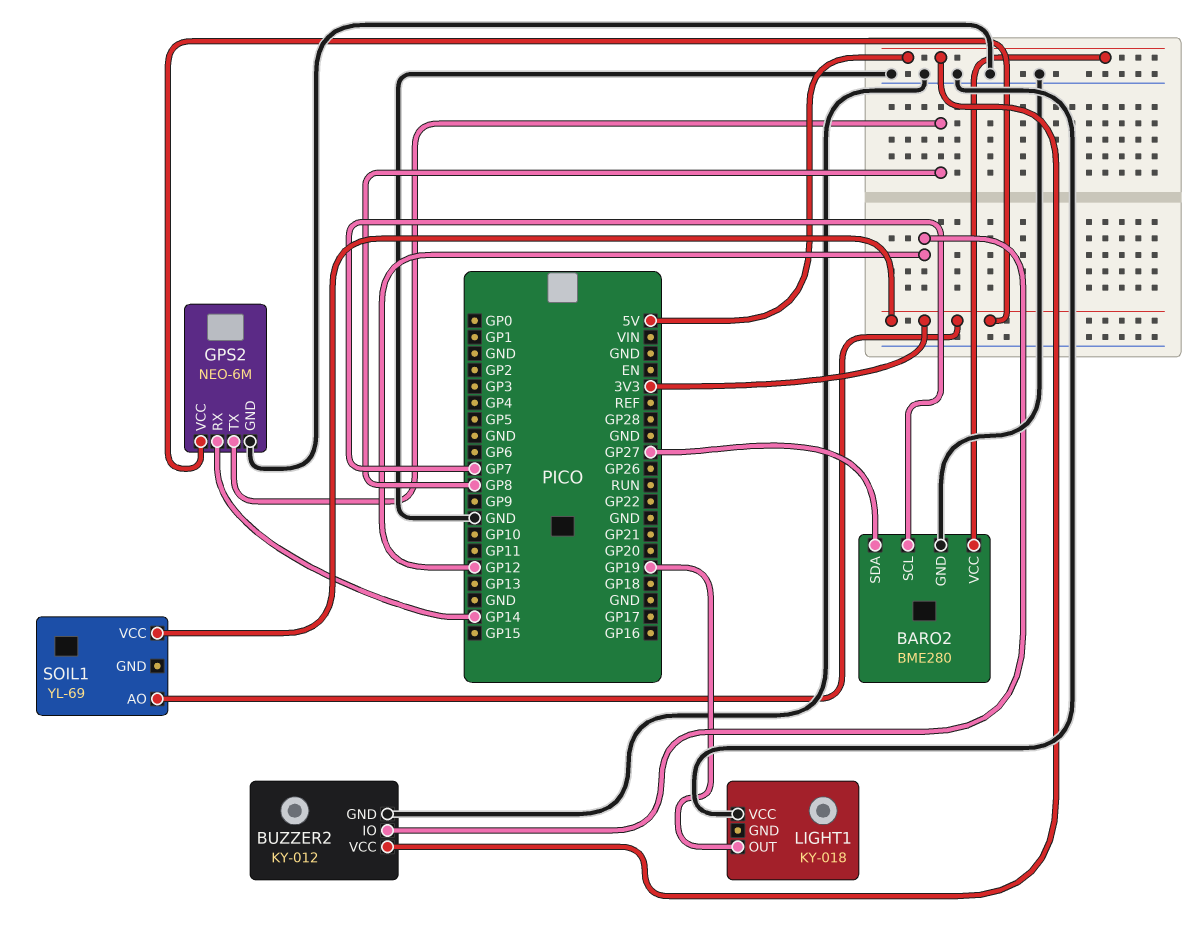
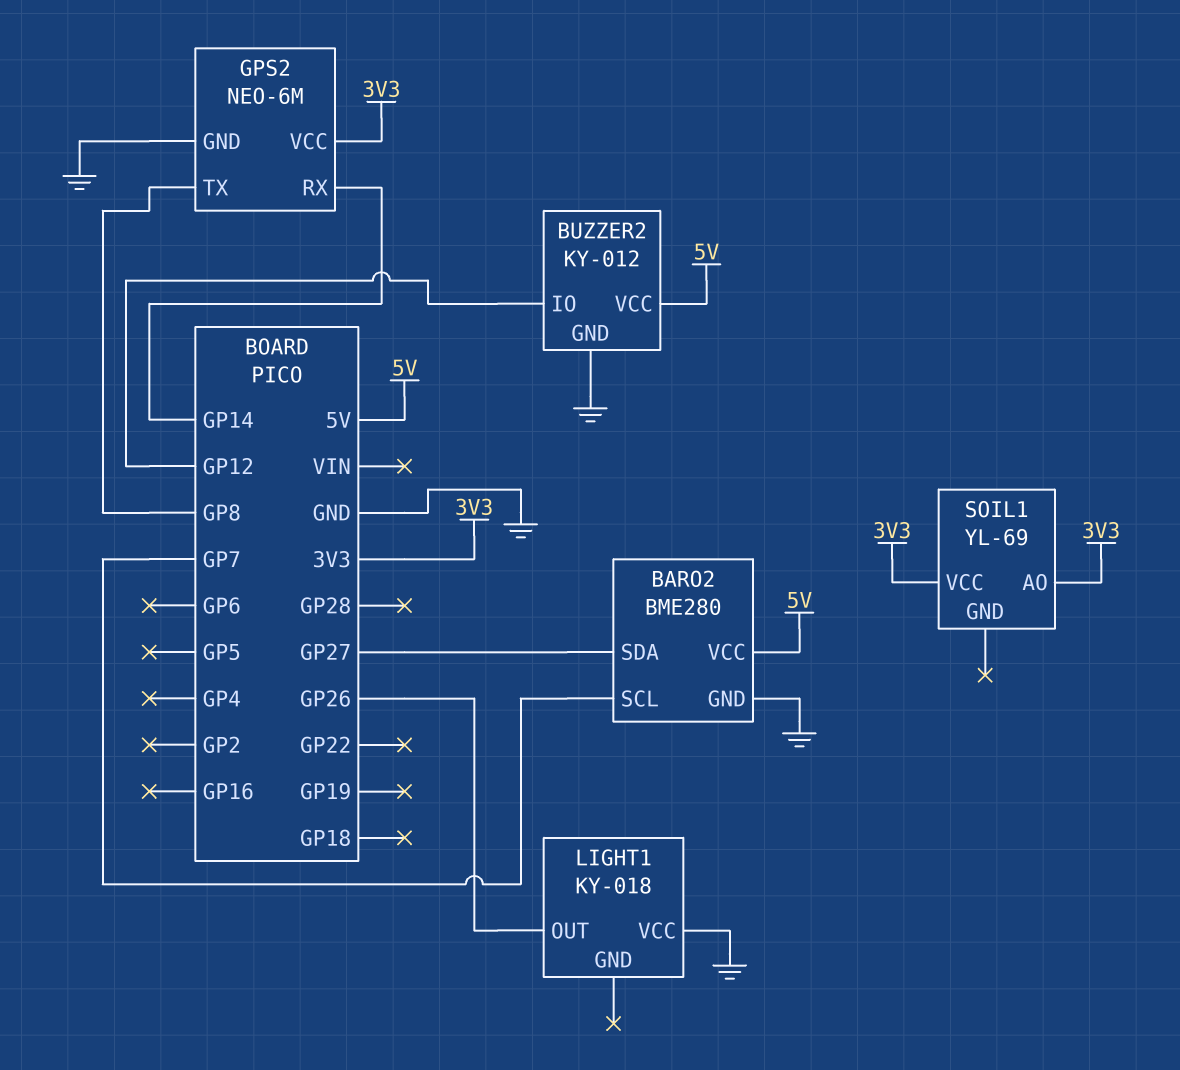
LIGHT1 pin OUT: GP19 -> GP26

